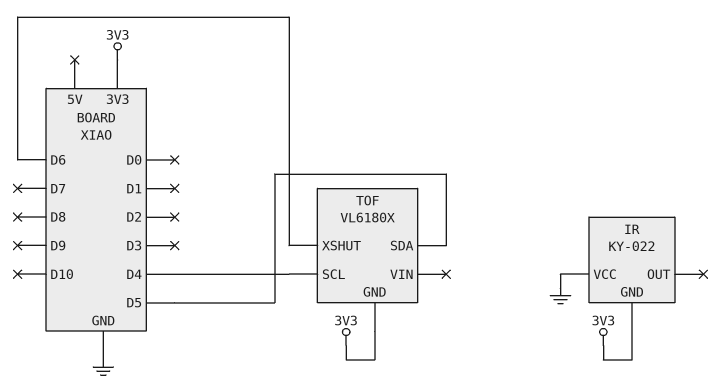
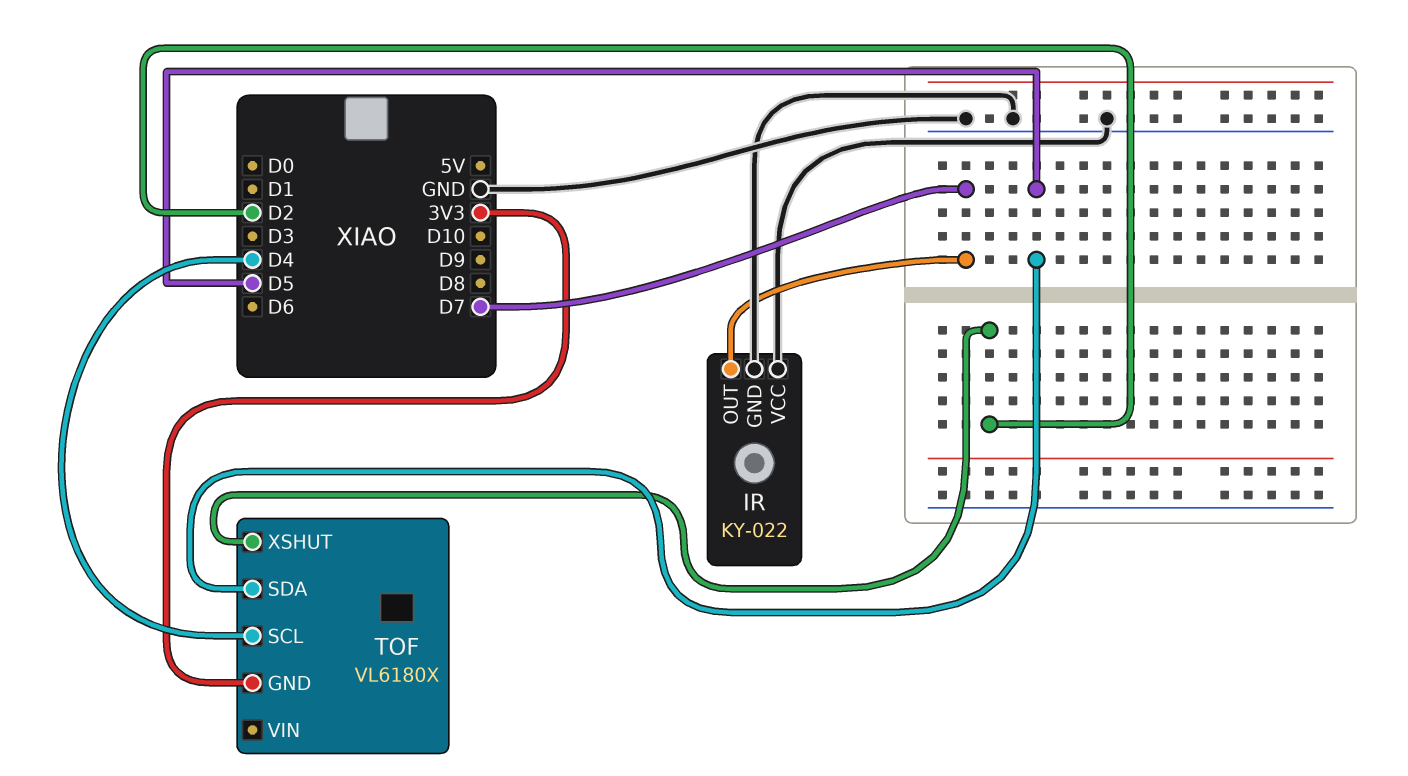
IR pin GND: 3V3 -> GND
IR pin OUT: none -> D7
TOF pin XSHUT: D6 -> D2

